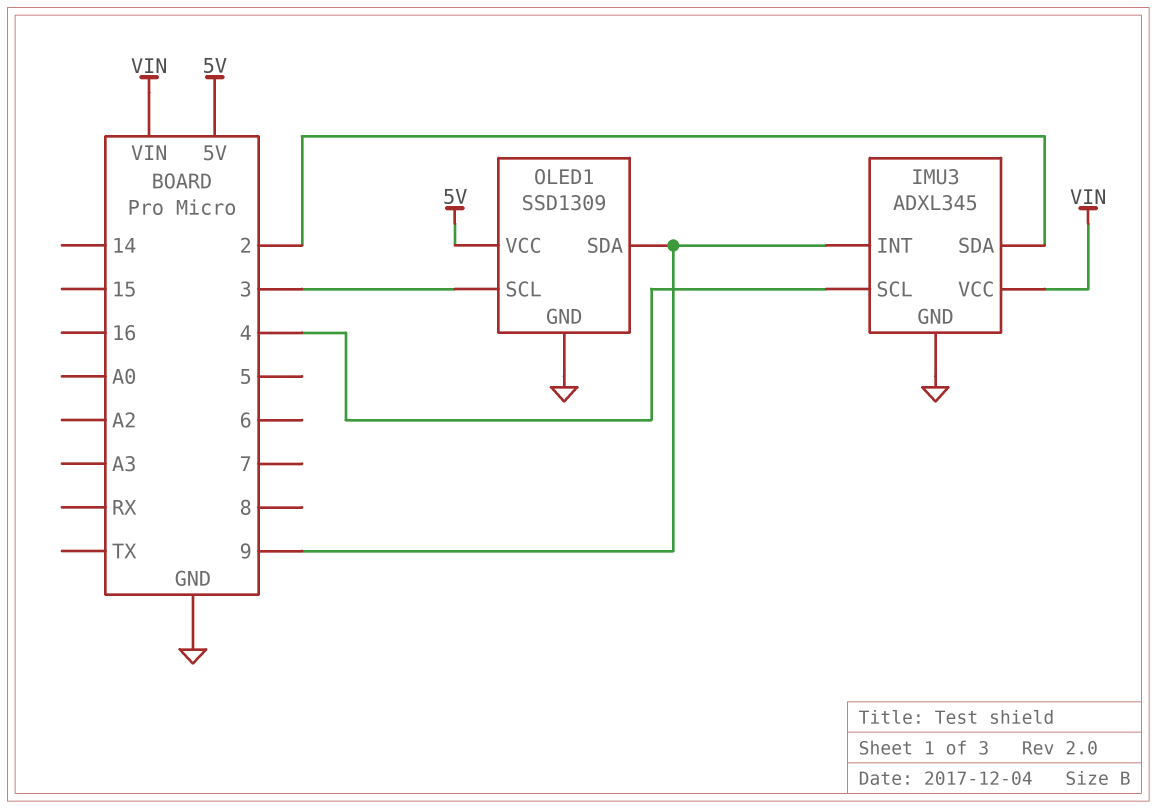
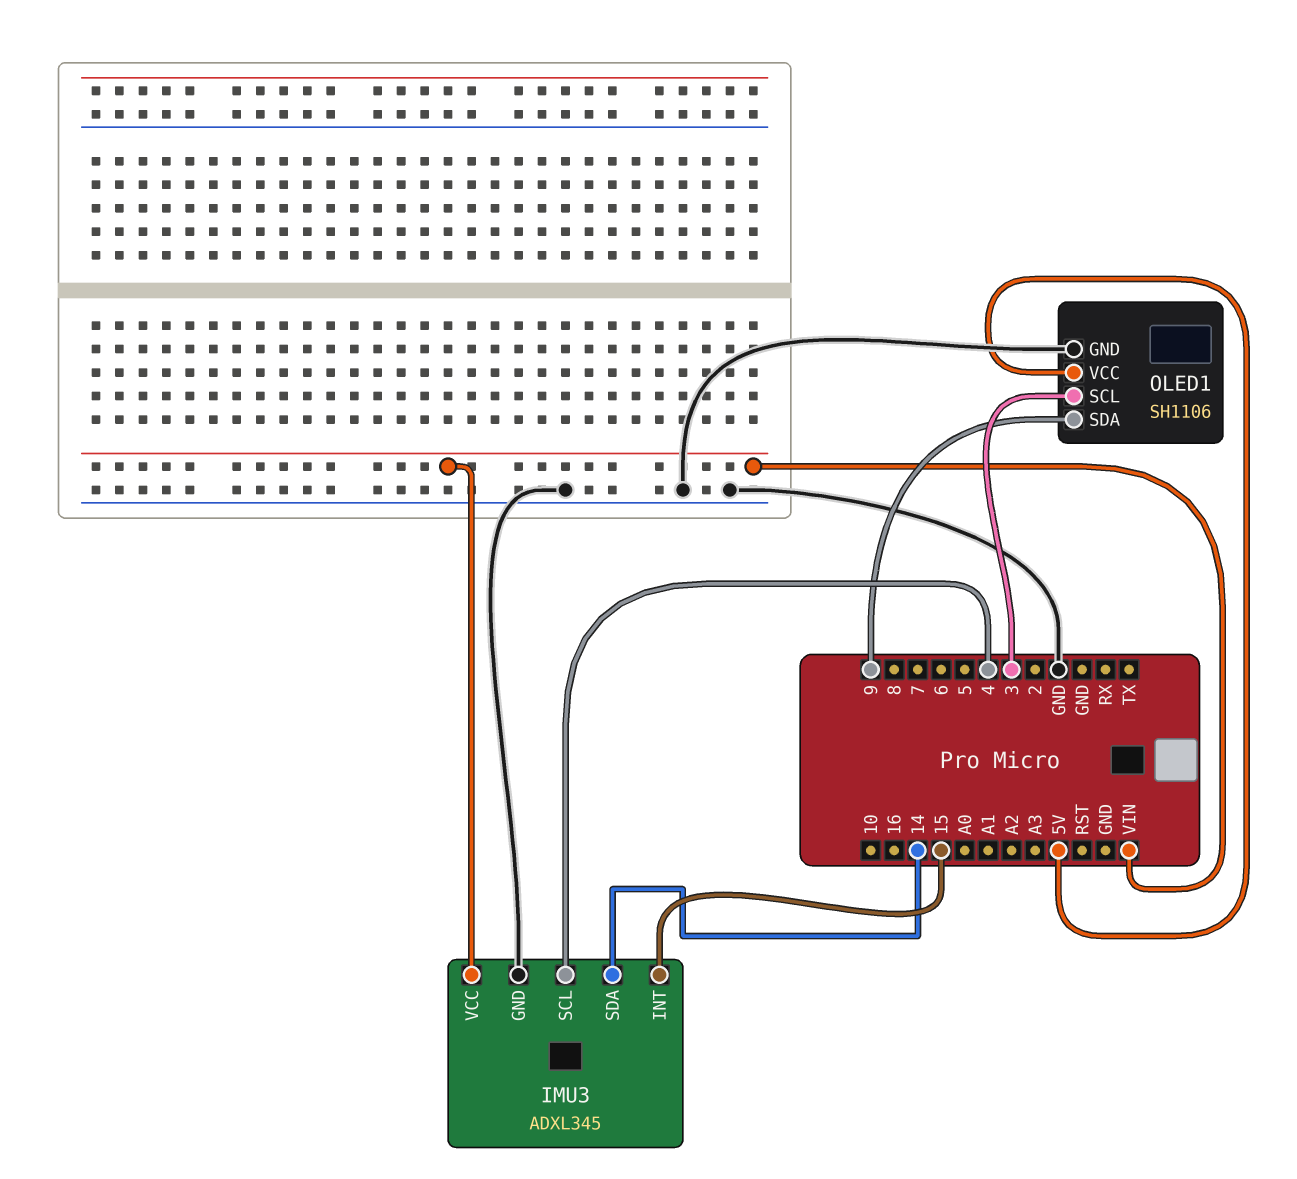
IMU3 pin INT: 9 -> 15
IMU3 pin SDA: 2 -> 14
OLED1: SSD1309 -> SH1106

